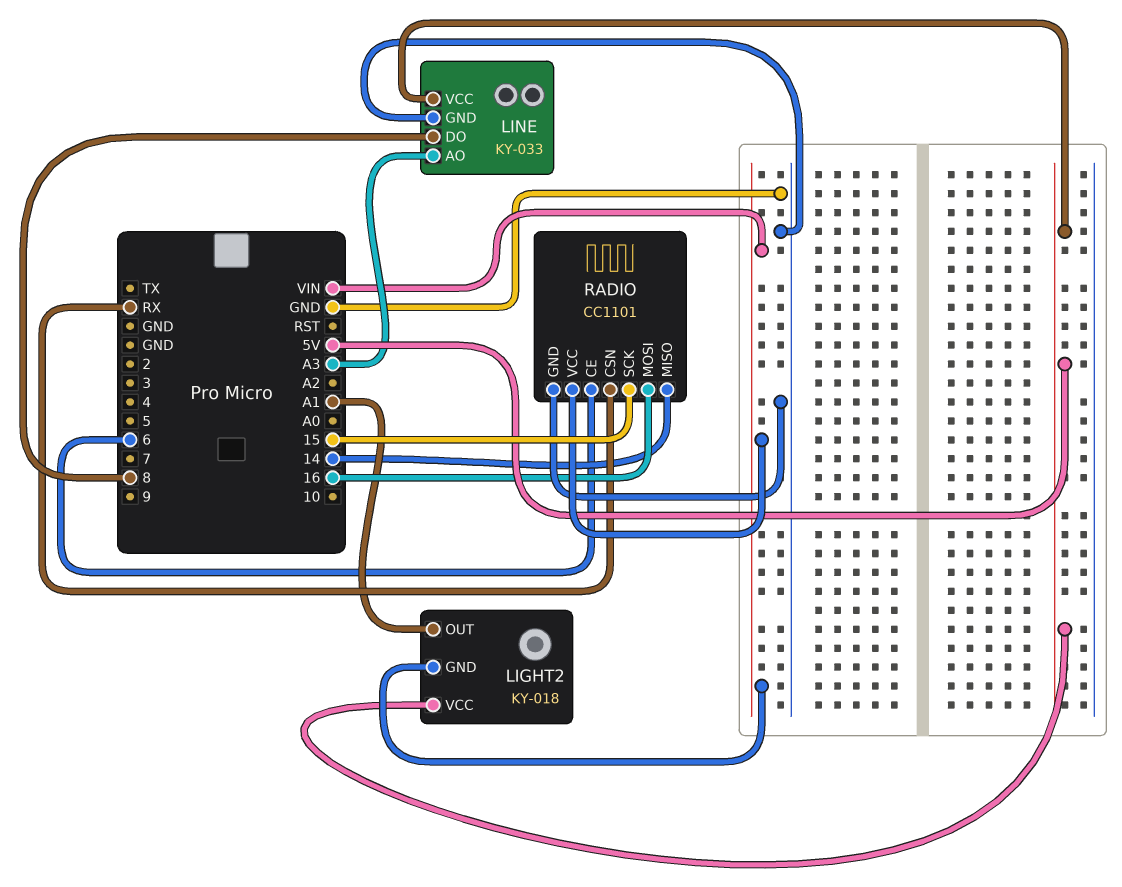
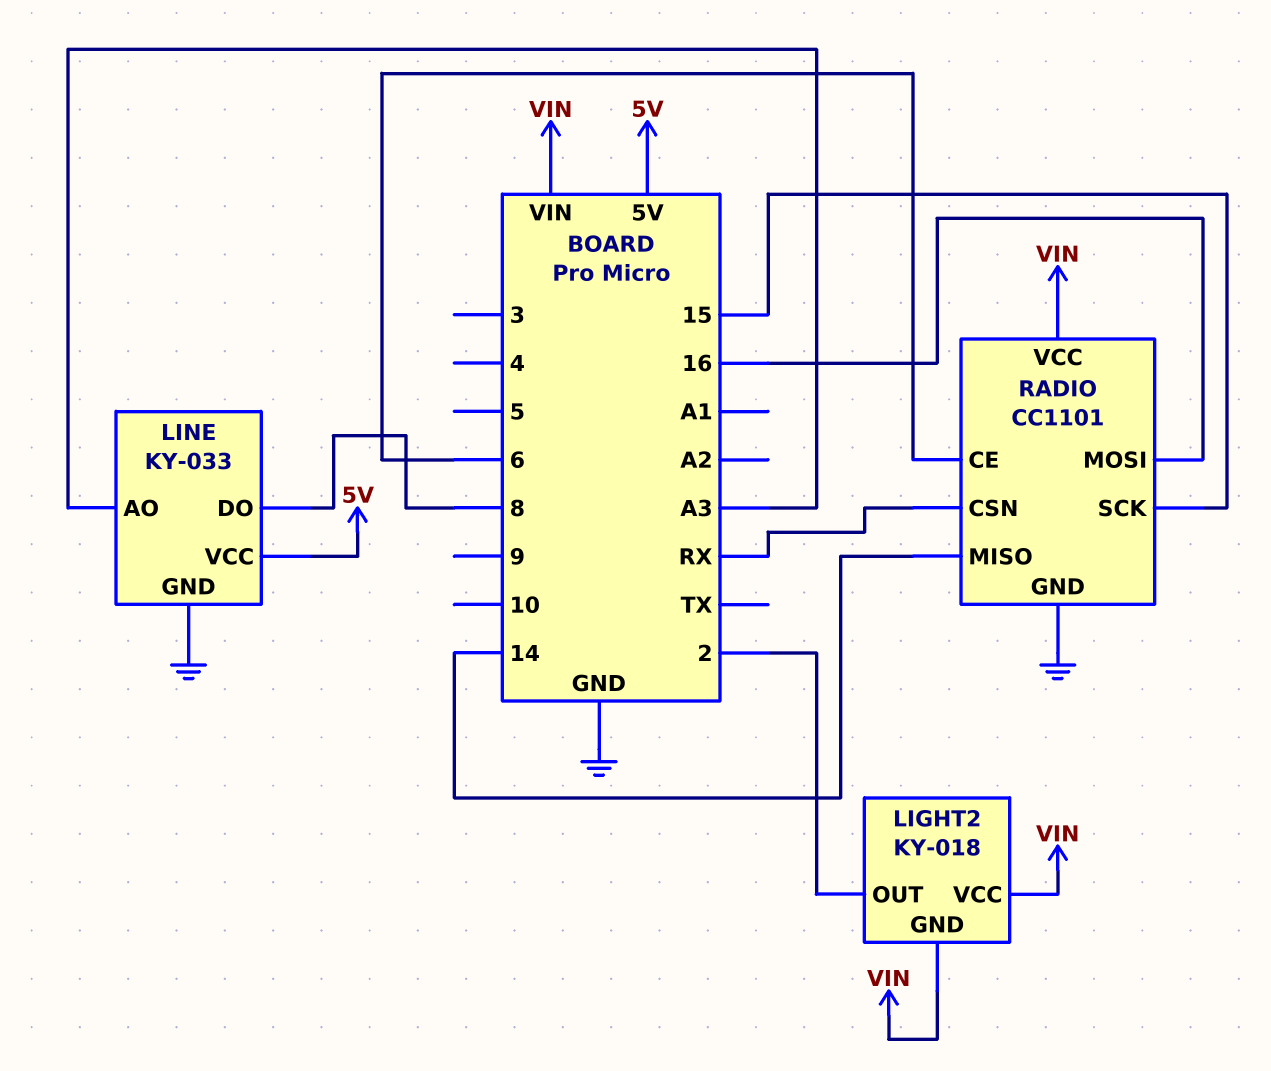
LIGHT2 pin OUT: A1 -> 2
LIGHT2 pin VCC: 5V -> VIN

